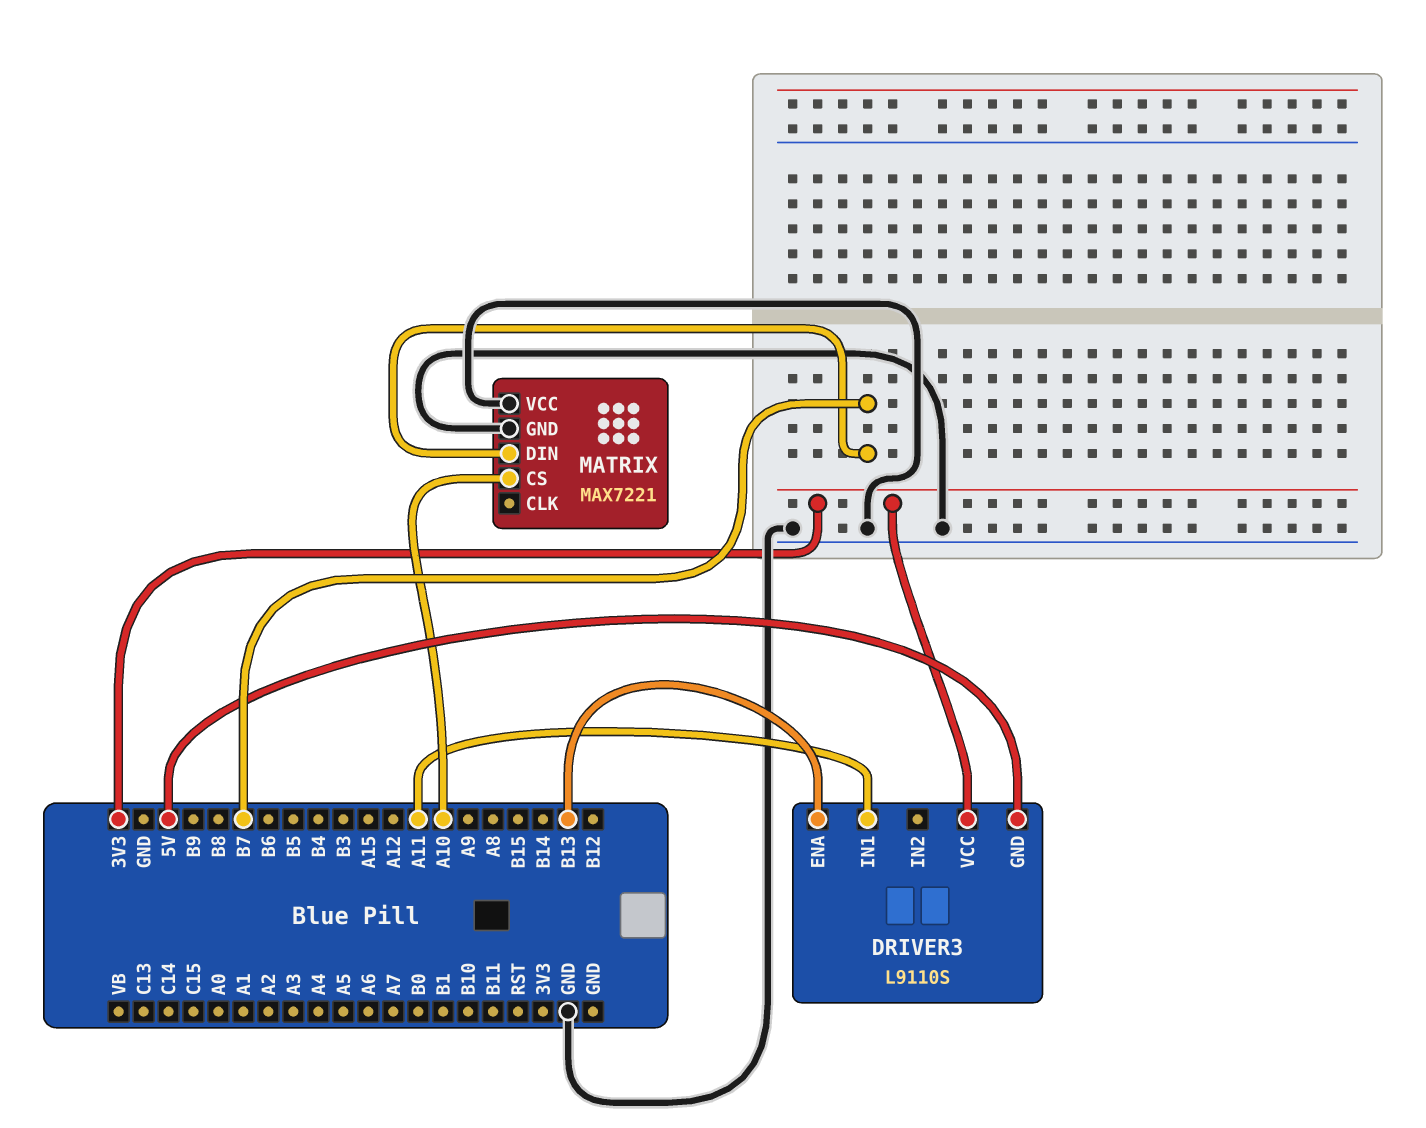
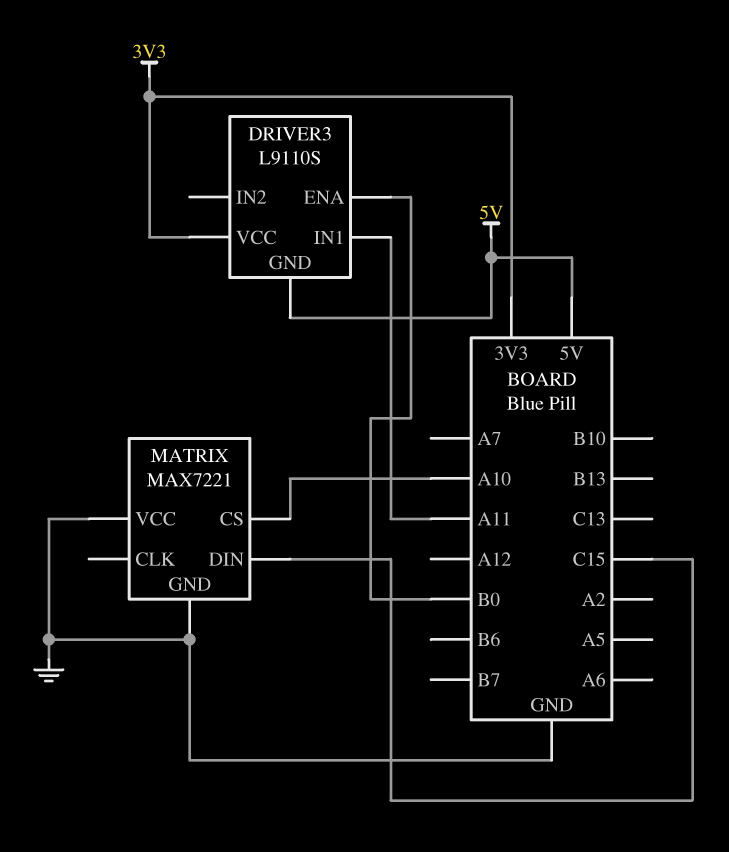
DRIVER3 pin ENA: B13 -> B0
MATRIX pin DIN: B7 -> C15

